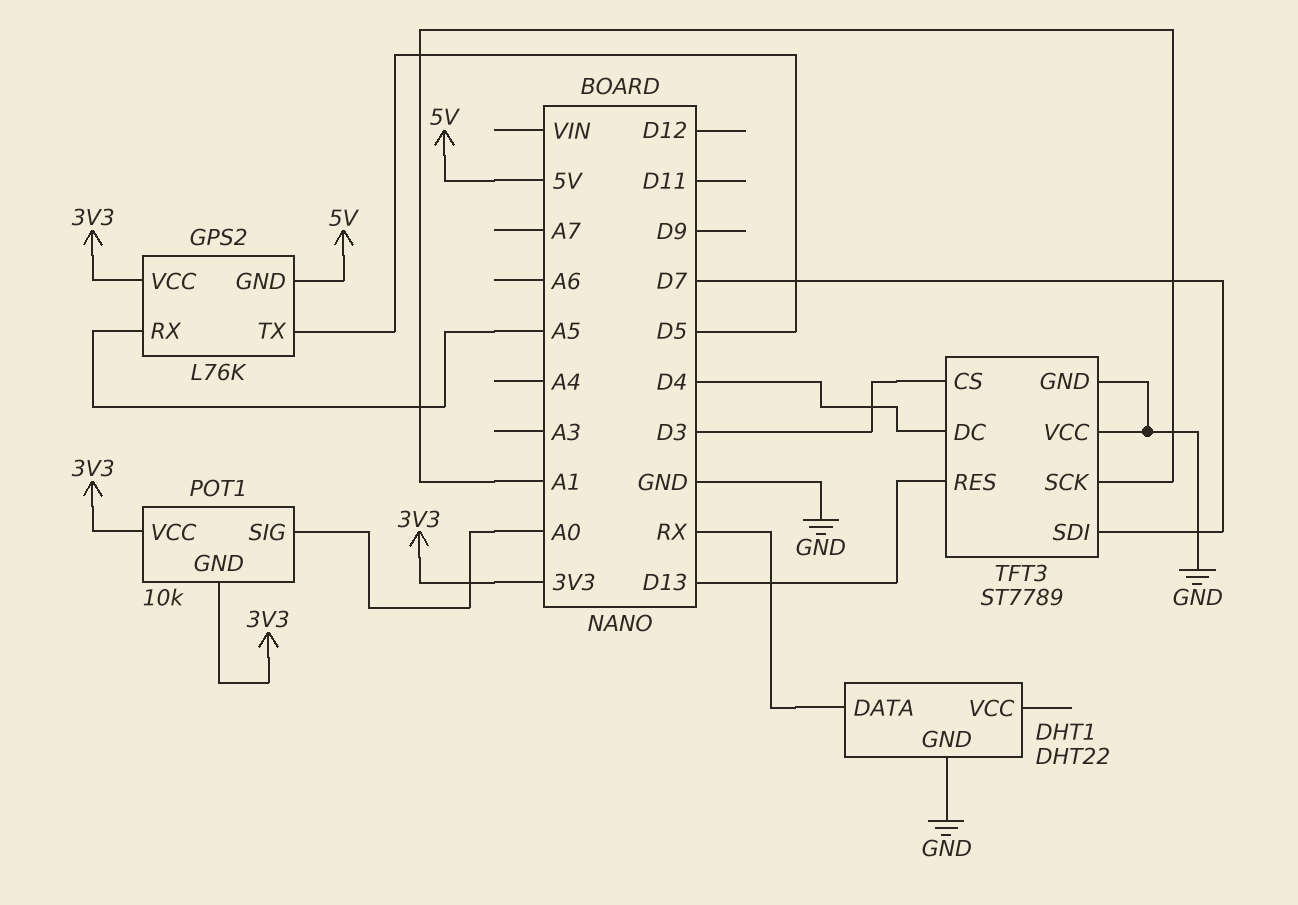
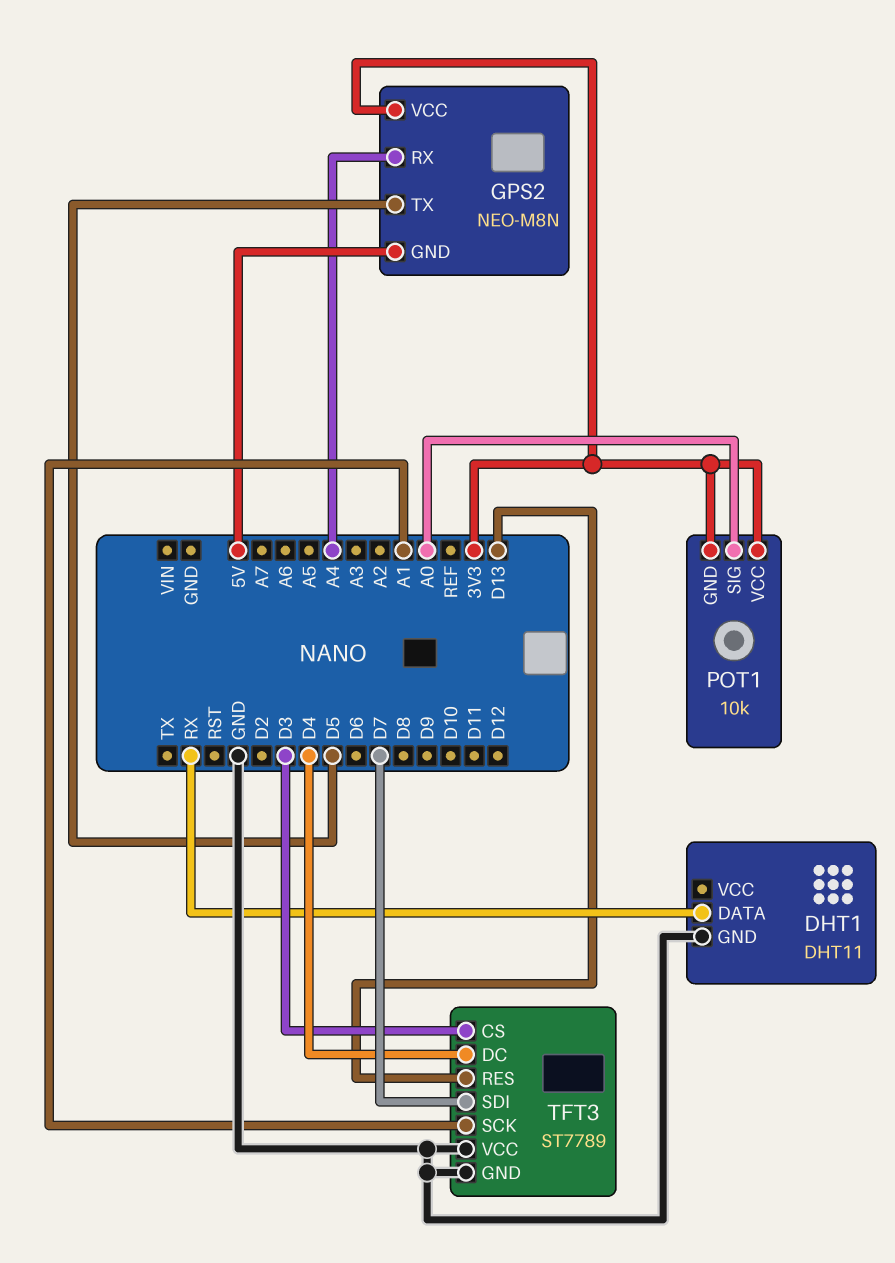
DHT1: DHT22 -> DHT11
GPS2: L76K -> NEO-M8N
GPS2 pin RX: A5 -> A4

